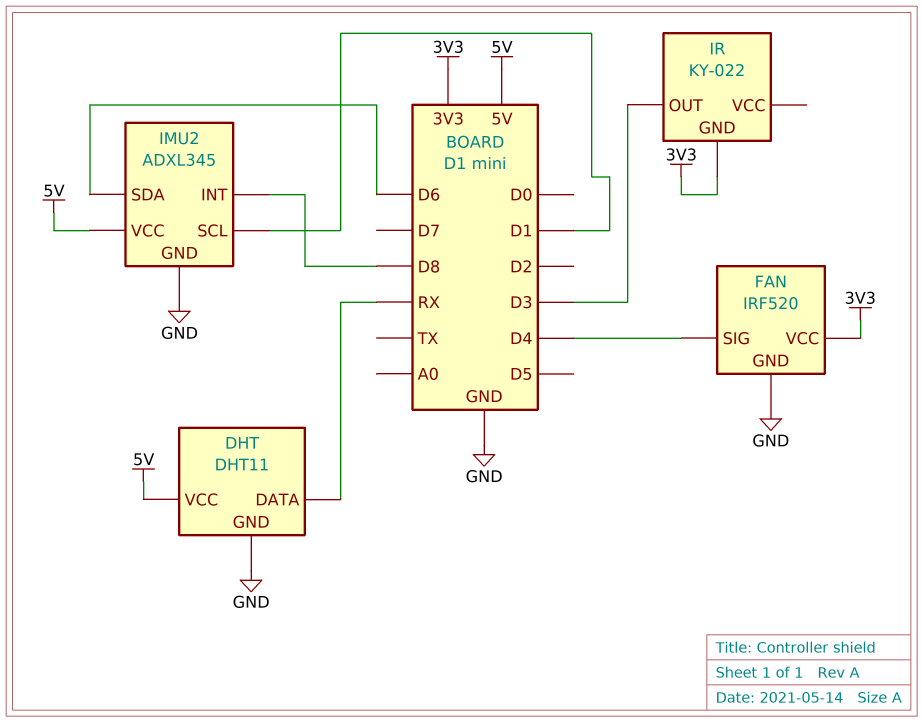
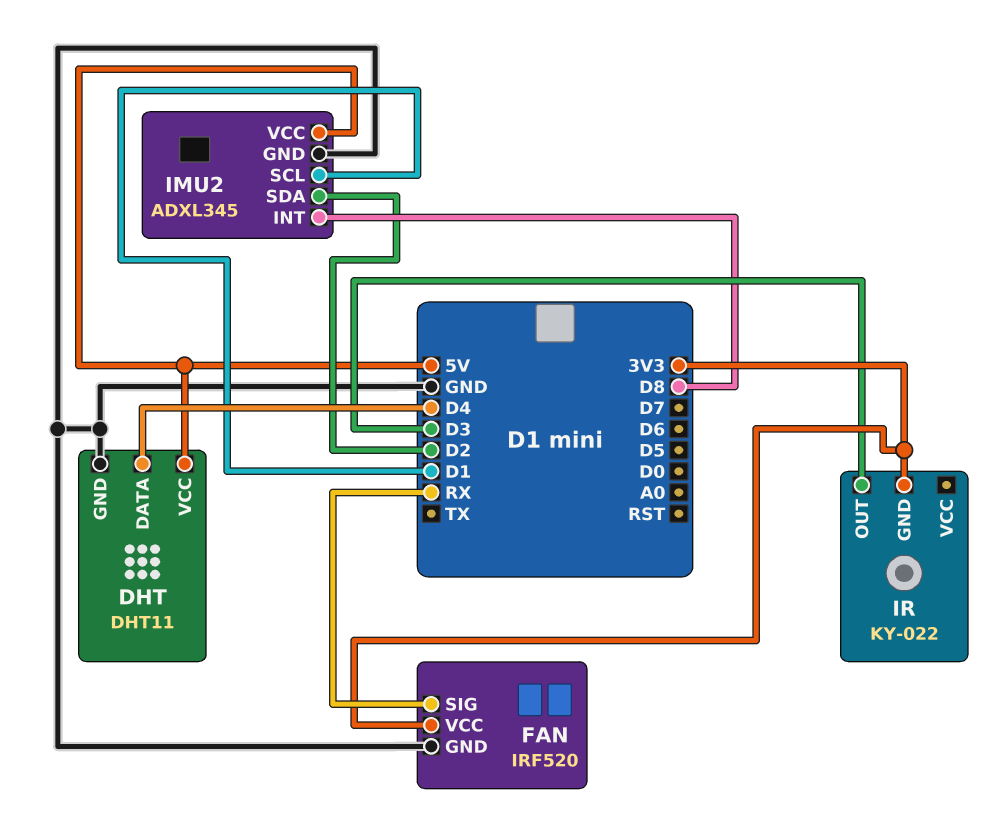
DHT pin DATA: RX -> D4
FAN pin SIG: D4 -> RX
IMU2 pin SDA: D6 -> D2

